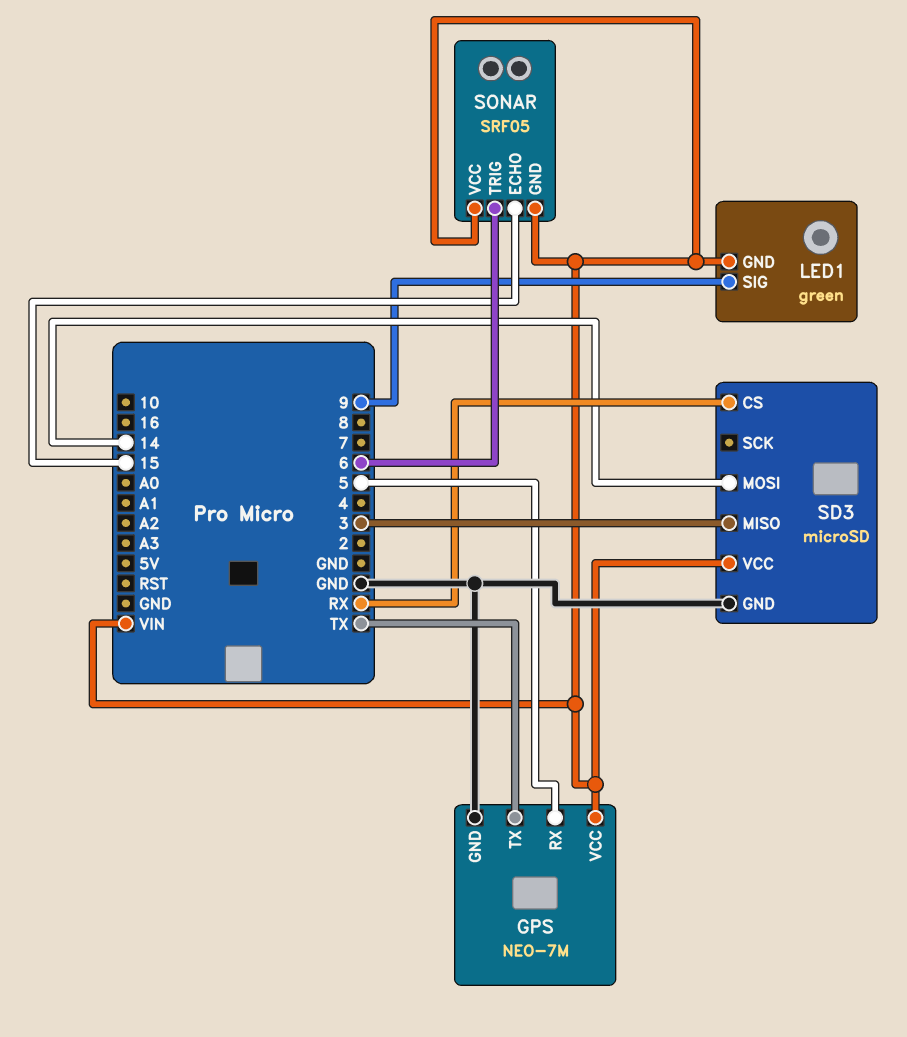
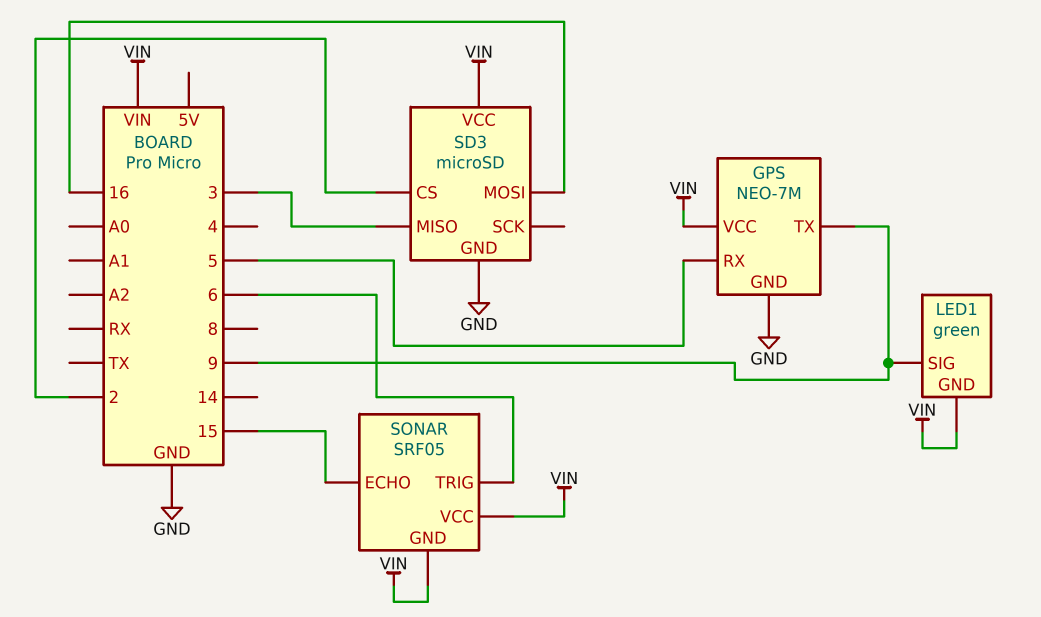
GPS pin TX: TX -> 9
SD3 pin CS: RX -> 2
SD3 pin MOSI: 14 -> 16

